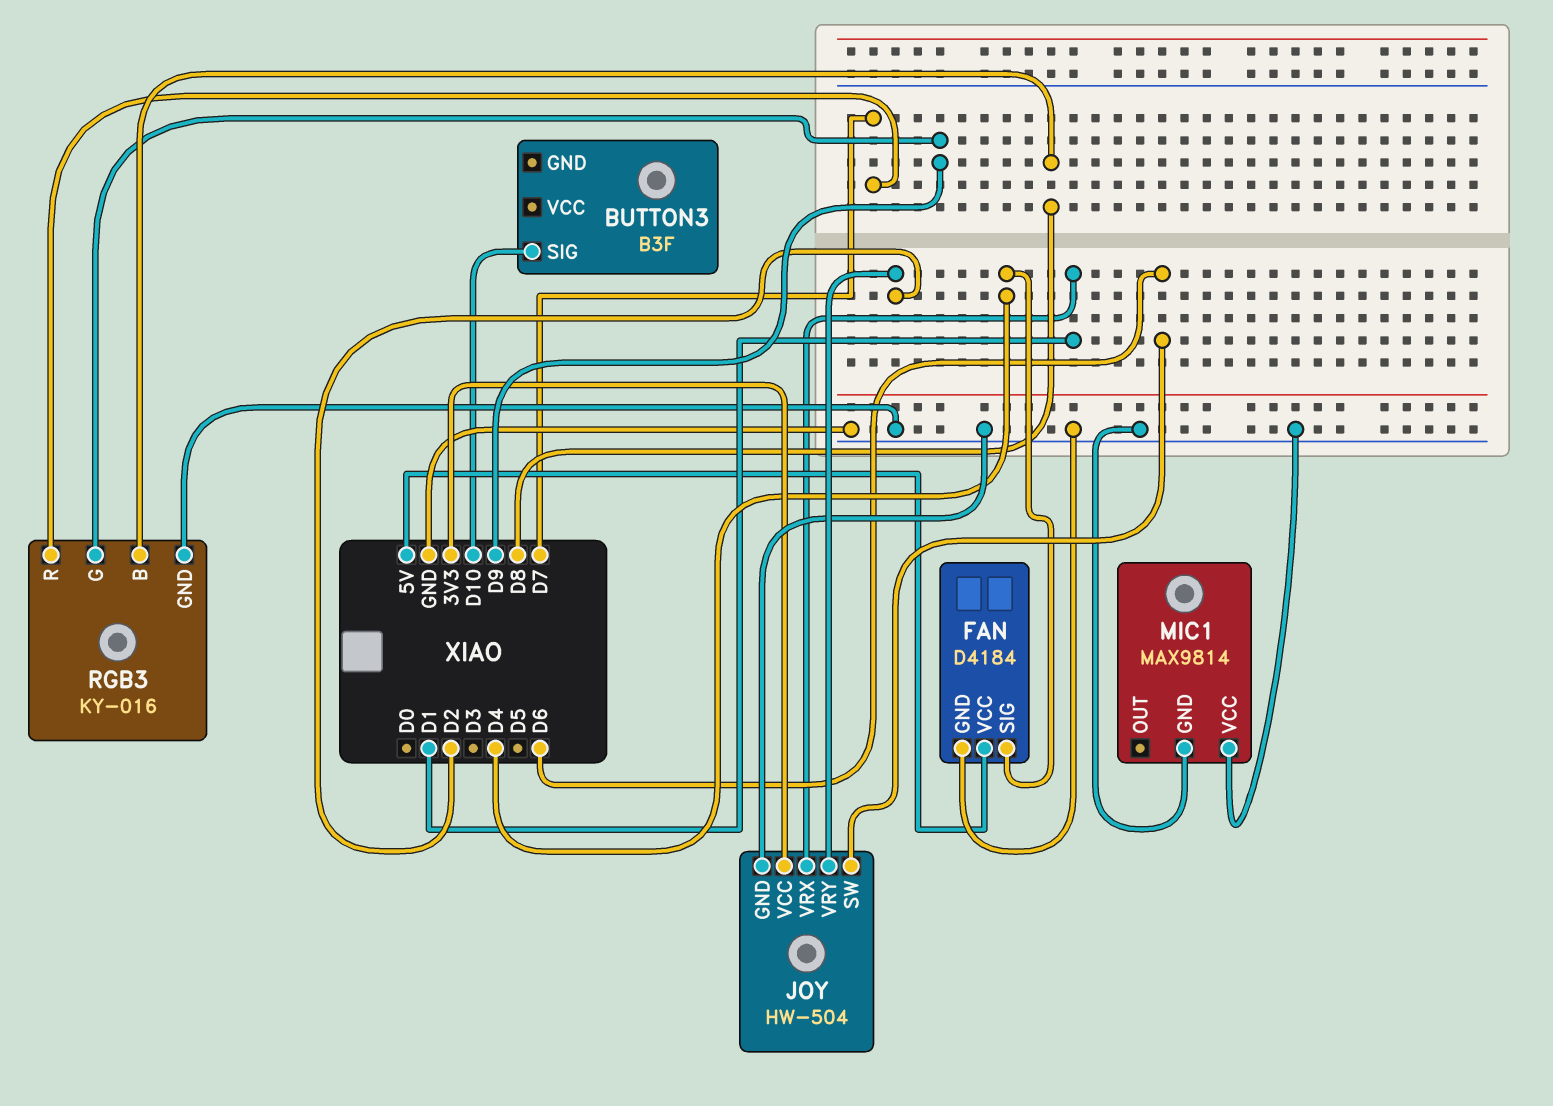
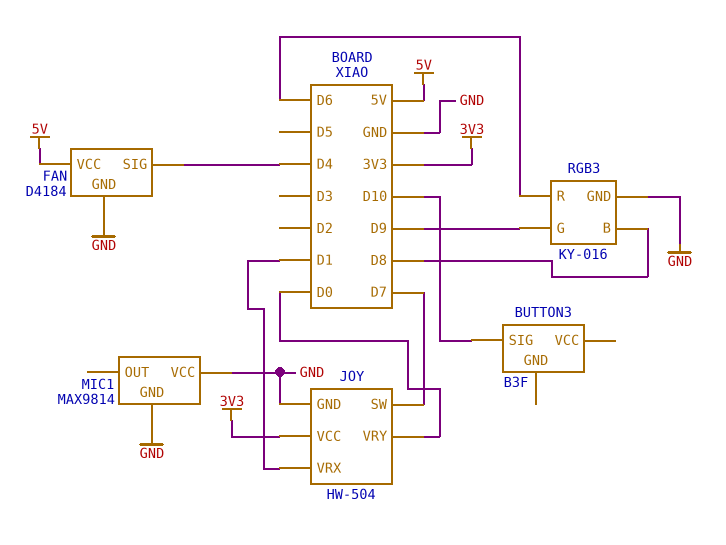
JOY pin SW: D6 -> D7
JOY pin VRY: D2 -> D0
RGB3 pin R: D7 -> D6

